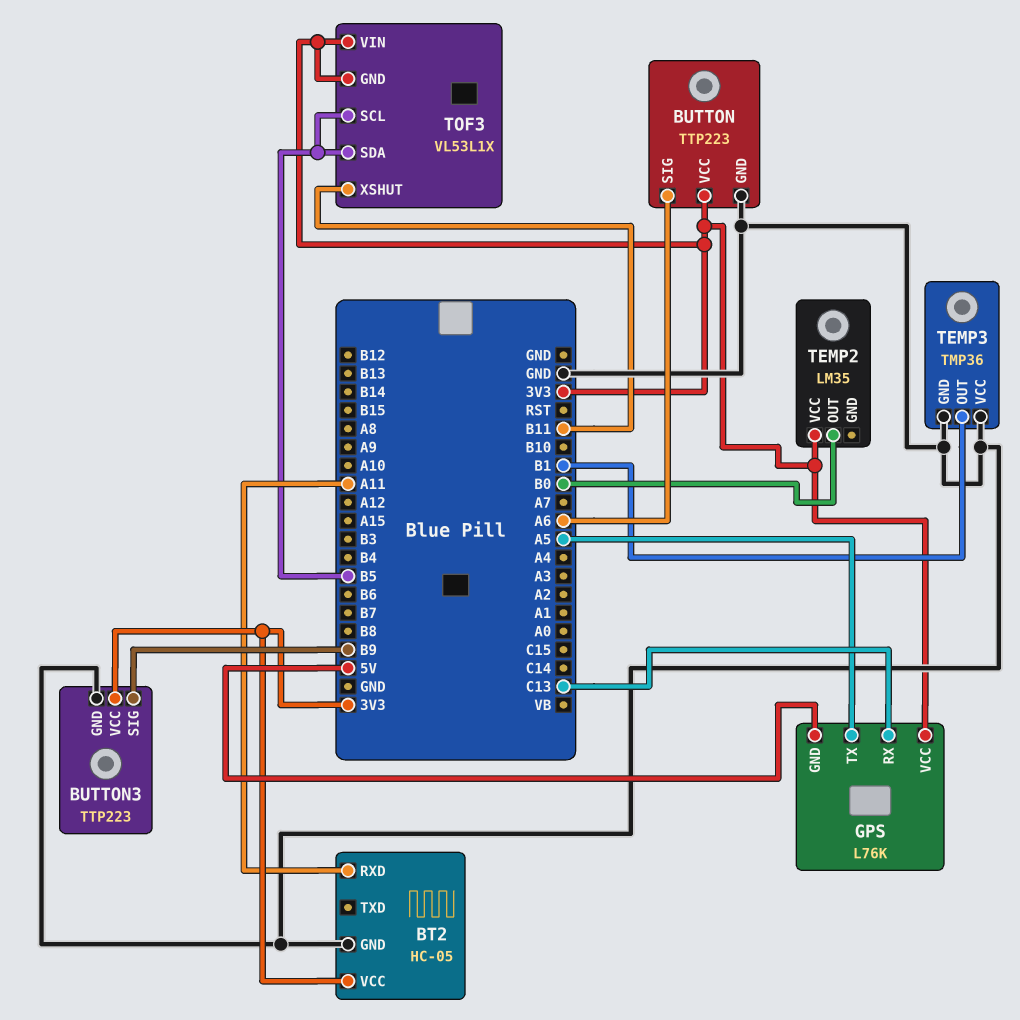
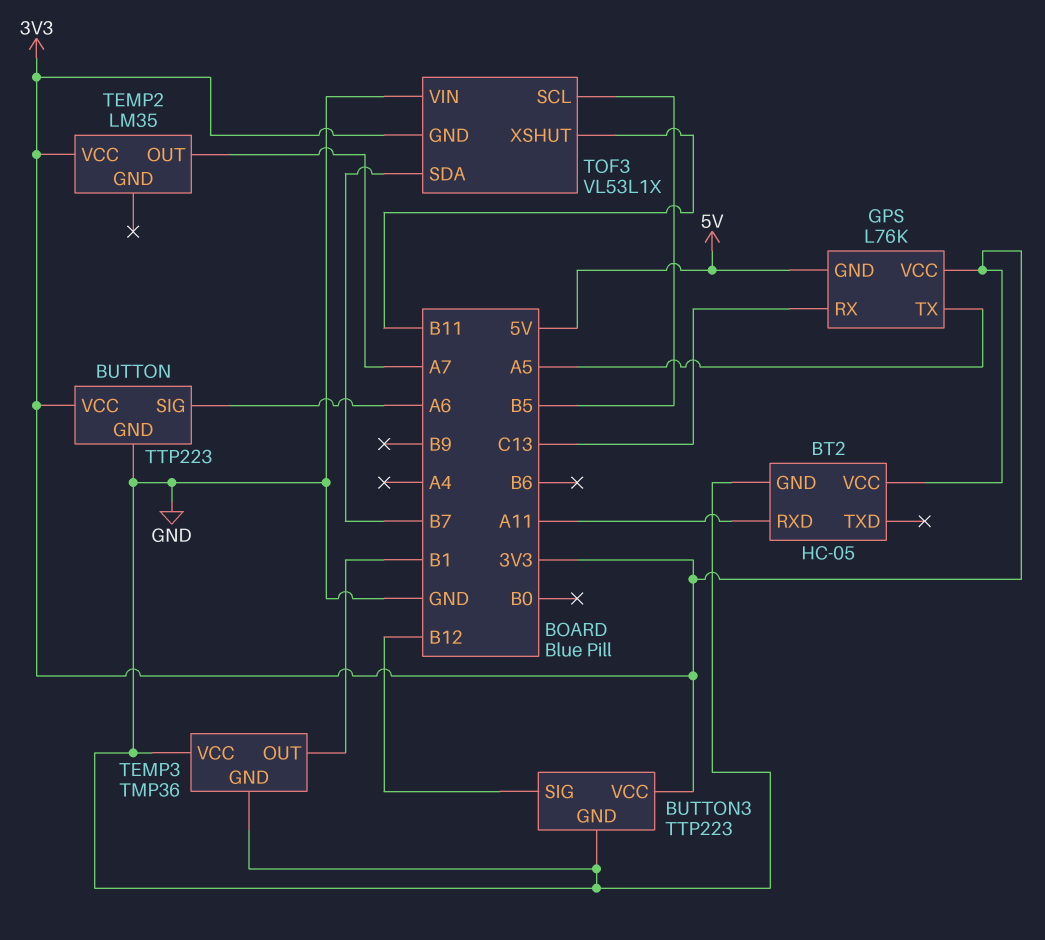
BUTTON3 pin SIG: B9 -> B12
TEMP2 pin OUT: B0 -> A7
TOF3 pin SDA: B5 -> B7
TOF3 pin VIN: 3V3 -> GND

